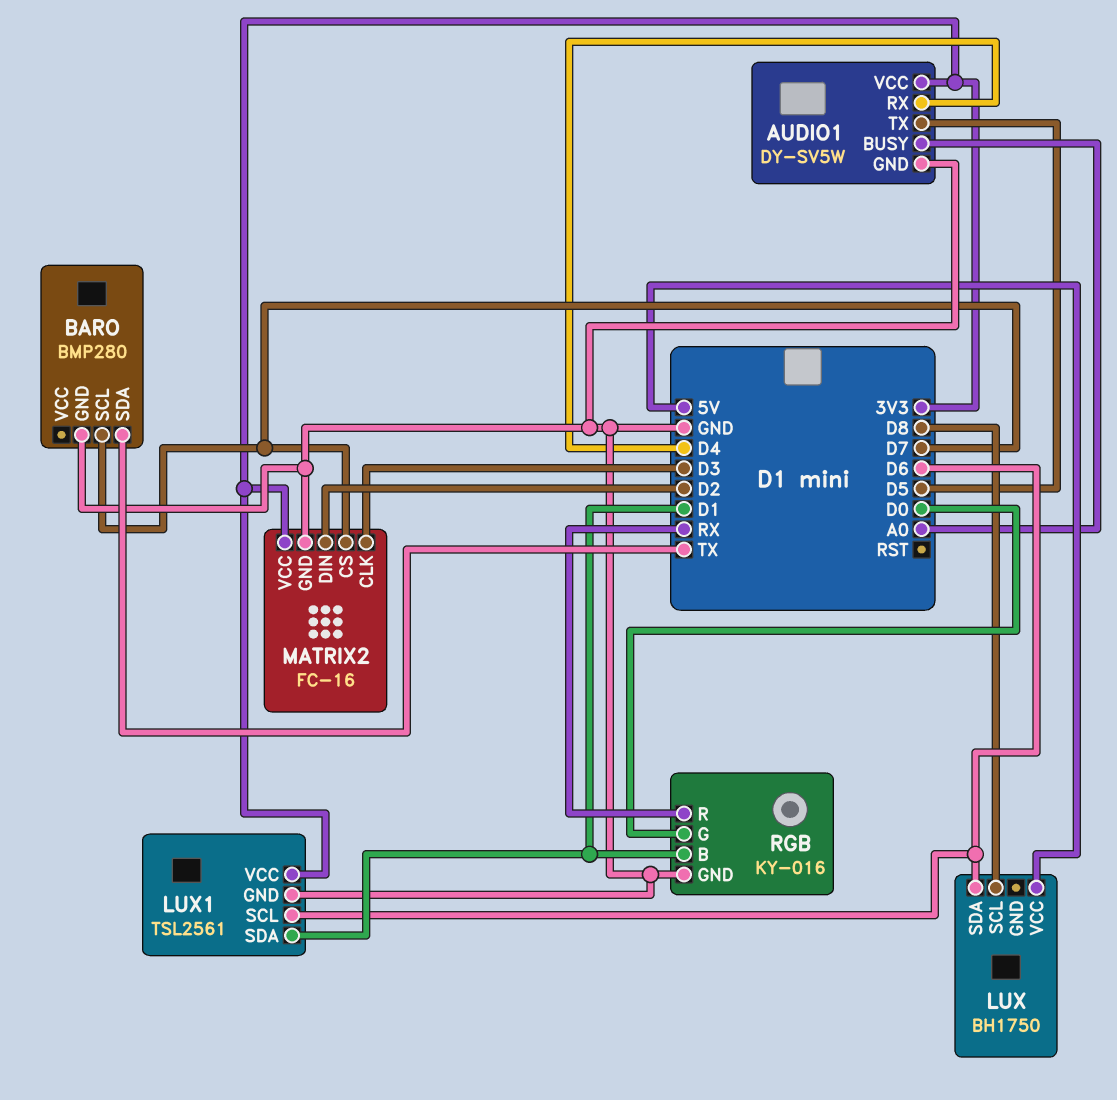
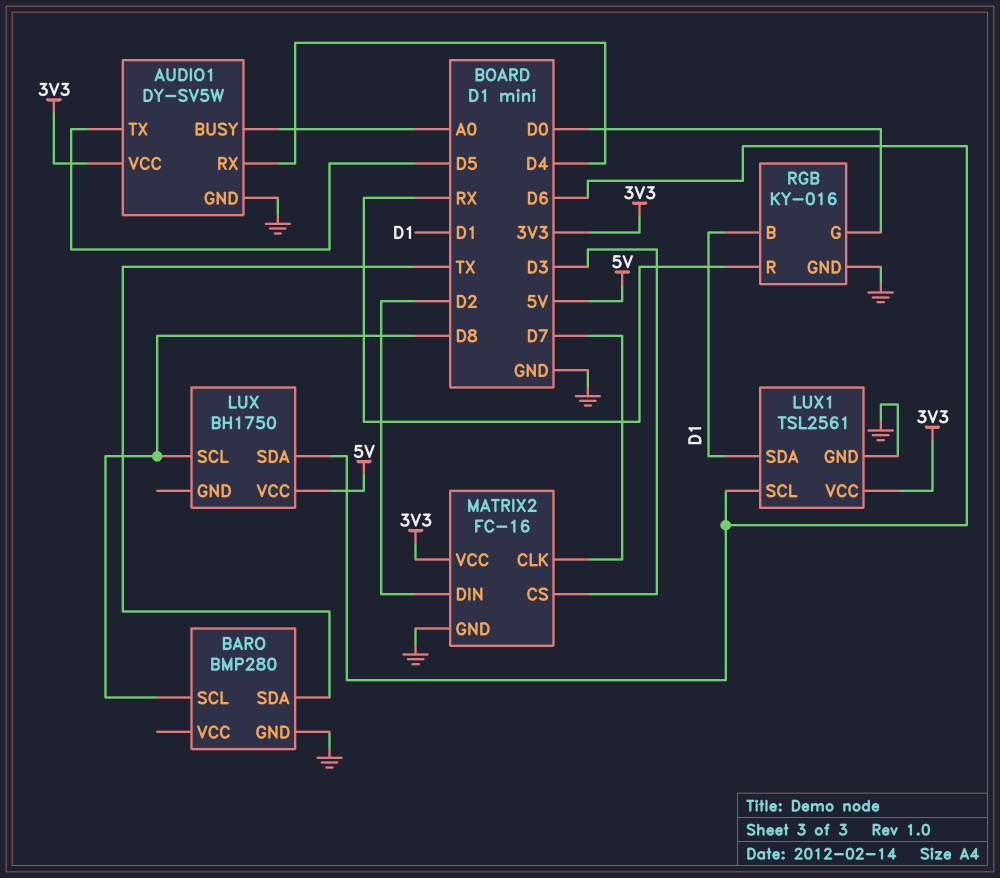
BARO pin SCL: D7 -> D8
MATRIX2 pin CLK: D3 -> D7
MATRIX2 pin CS: D7 -> D3

